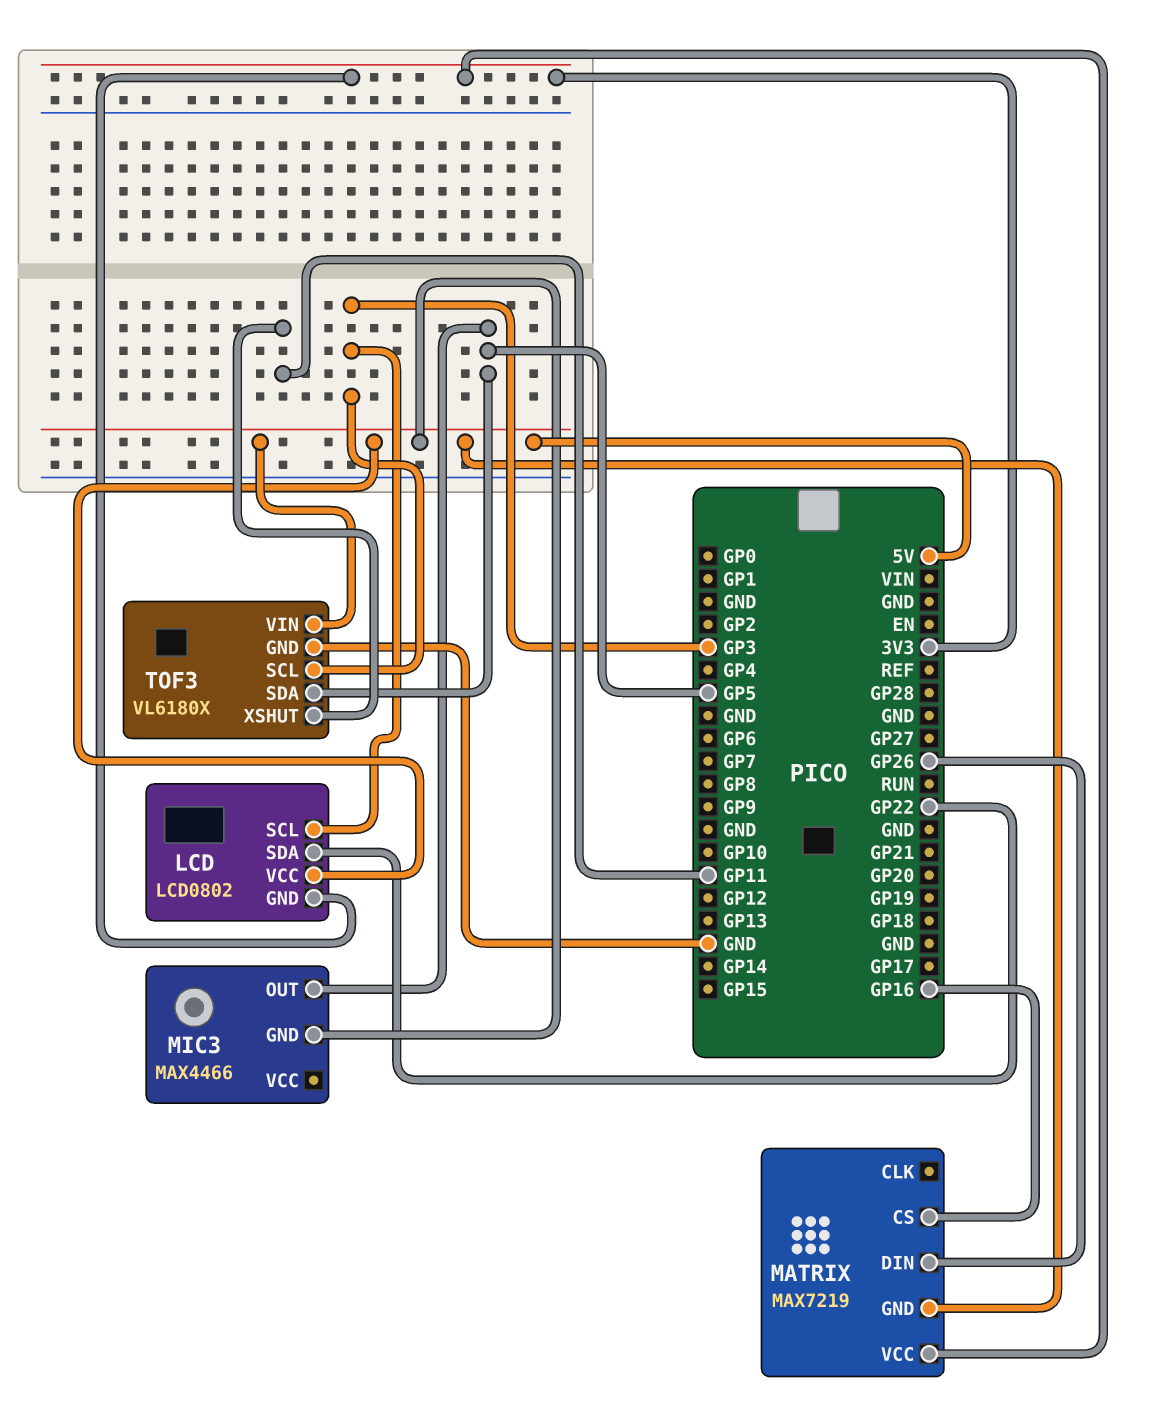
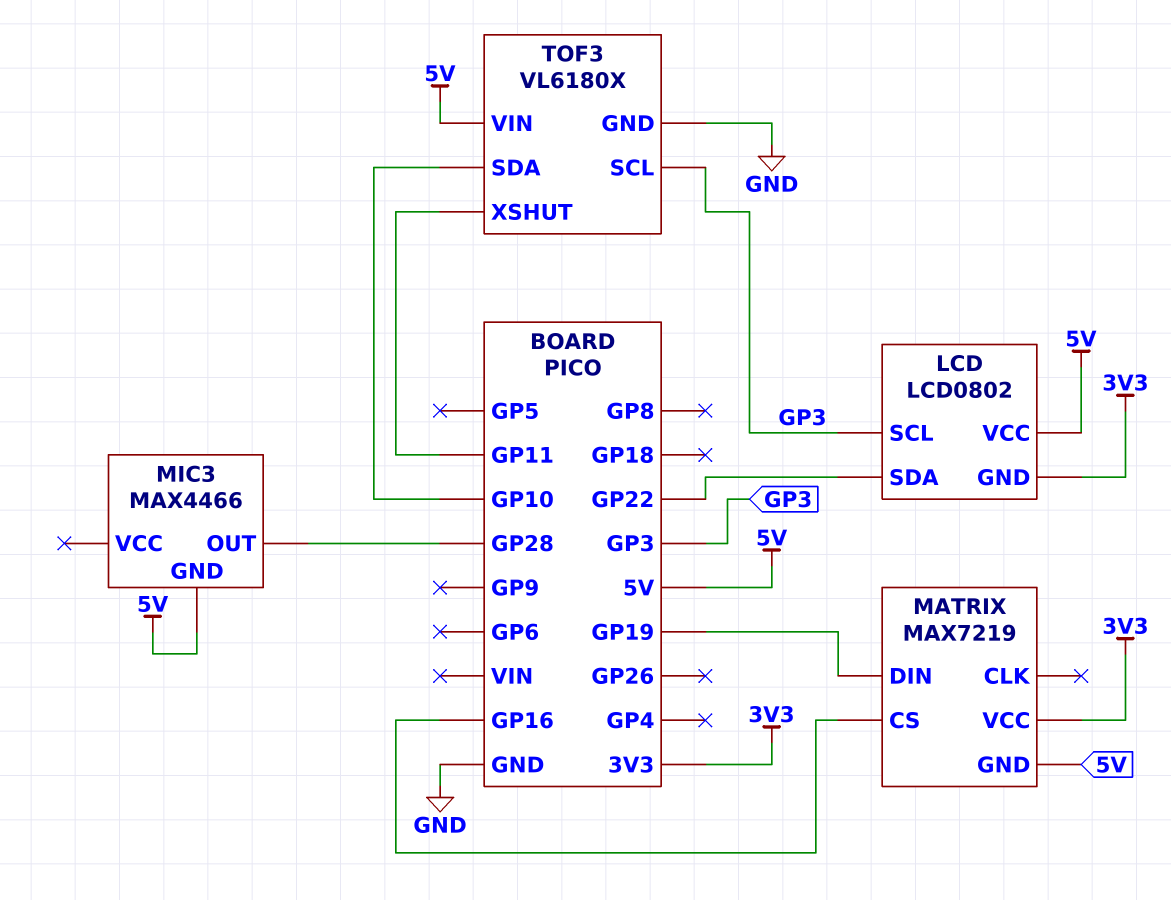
MATRIX pin DIN: GP26 -> GP19
MIC3 pin OUT: GP5 -> GP28
TOF3 pin SDA: GP5 -> GP10

